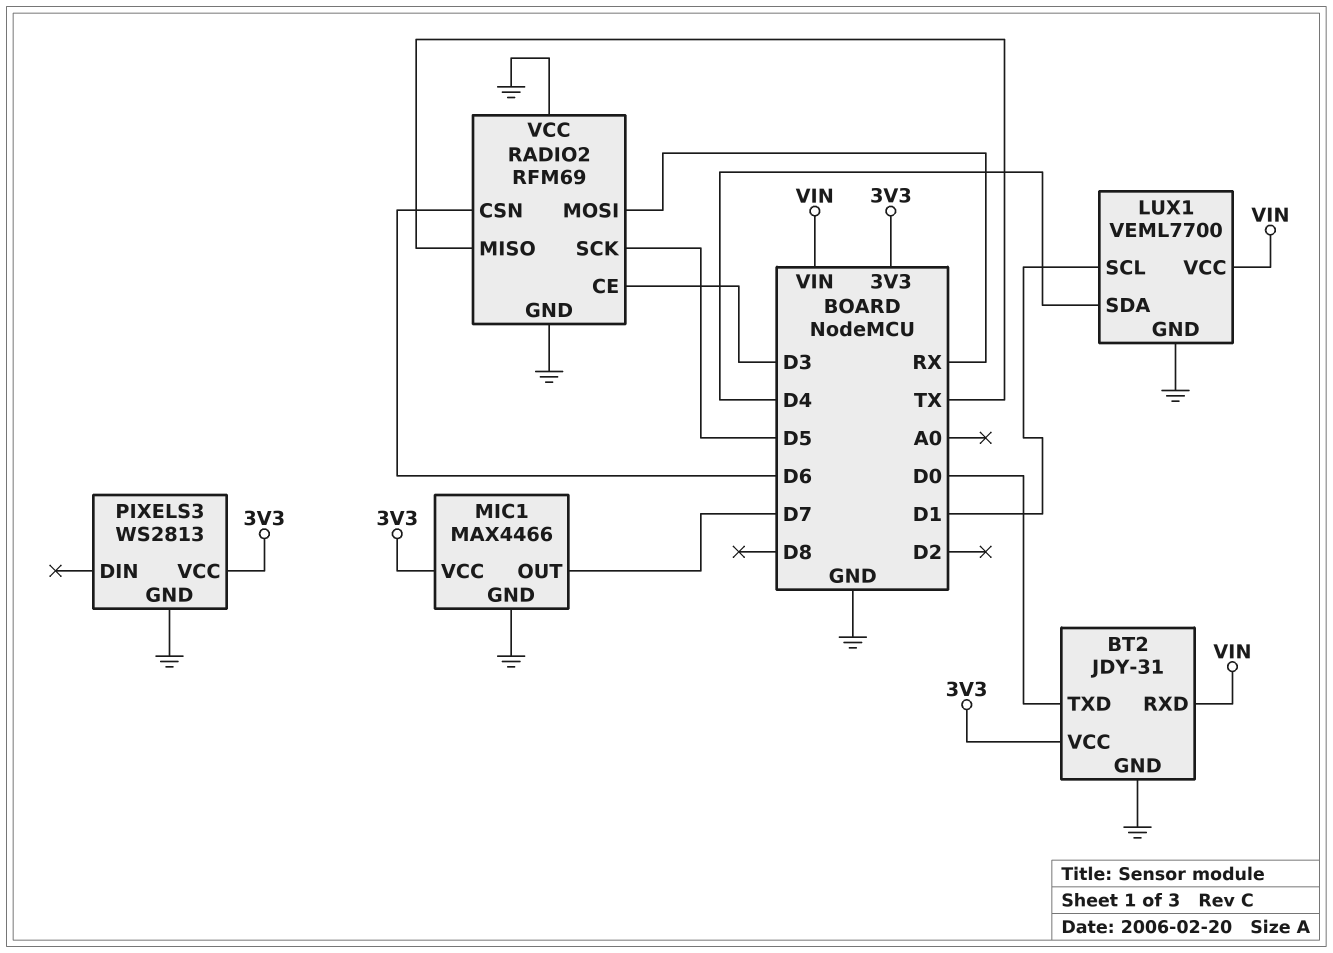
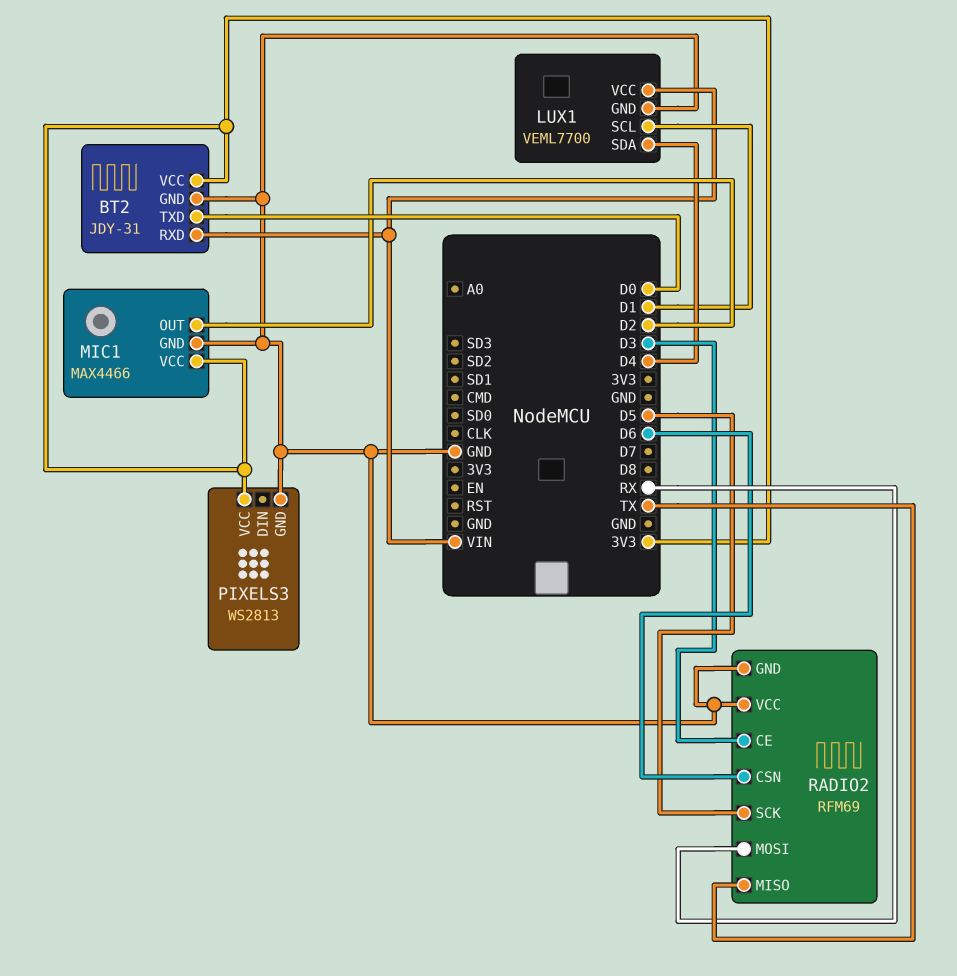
MIC1 pin OUT: D7 -> D2

